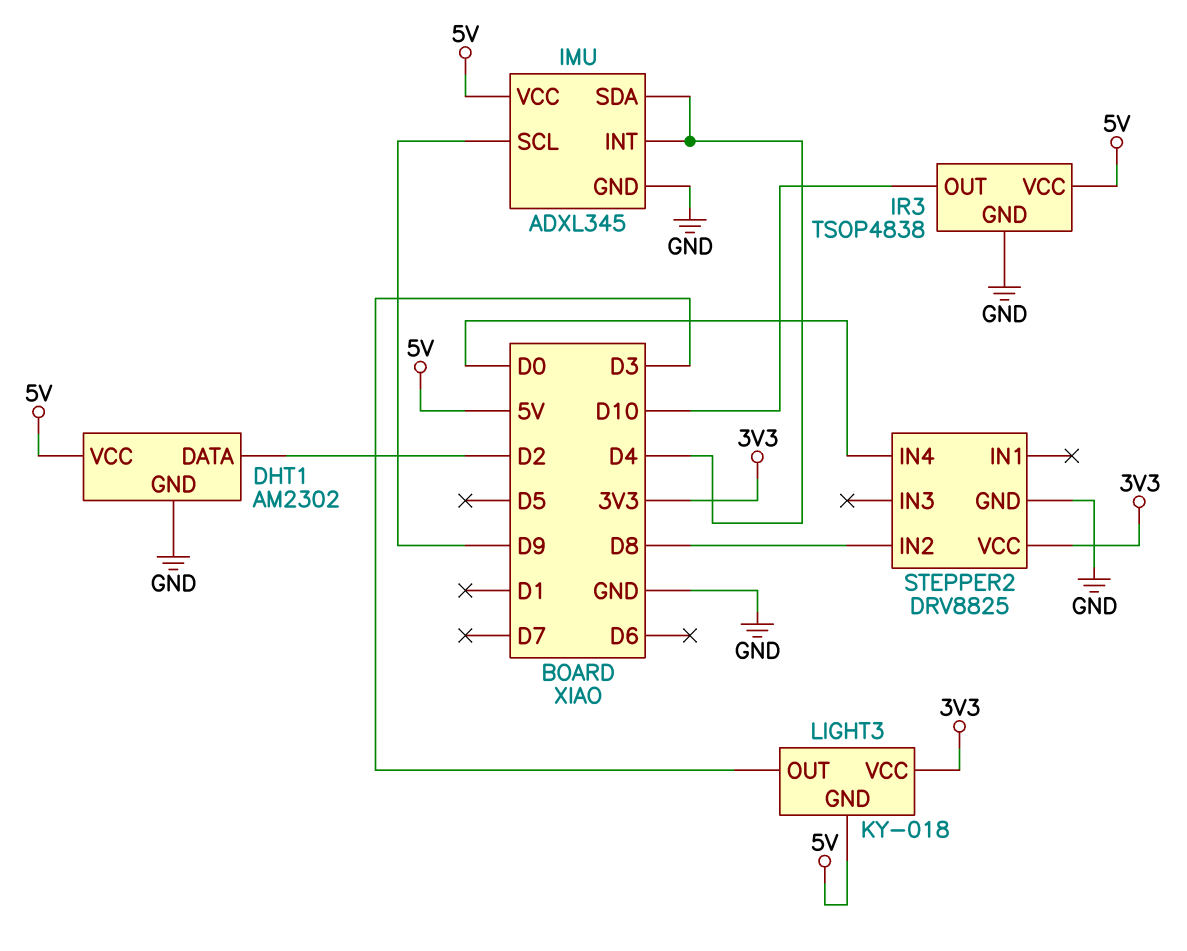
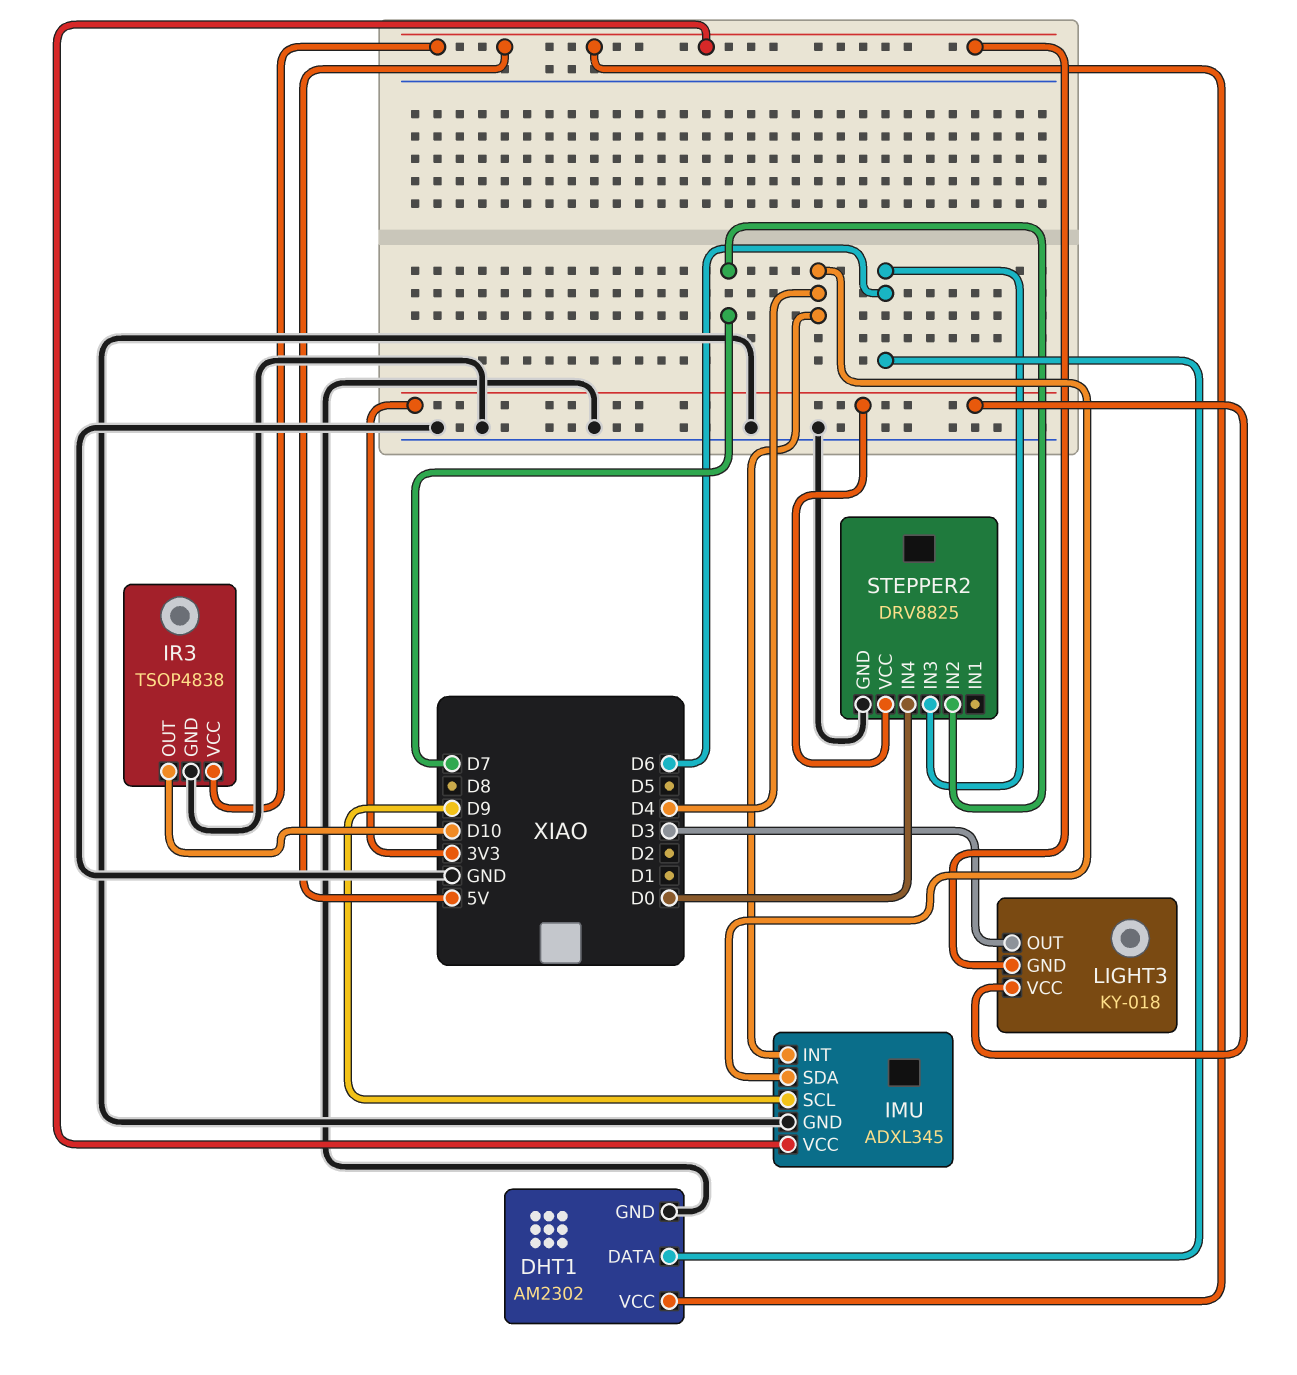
DHT1 pin DATA: D2 -> D6
STEPPER2 pin IN2: D8 -> D7
STEPPER2 pin IN3: none -> D6

